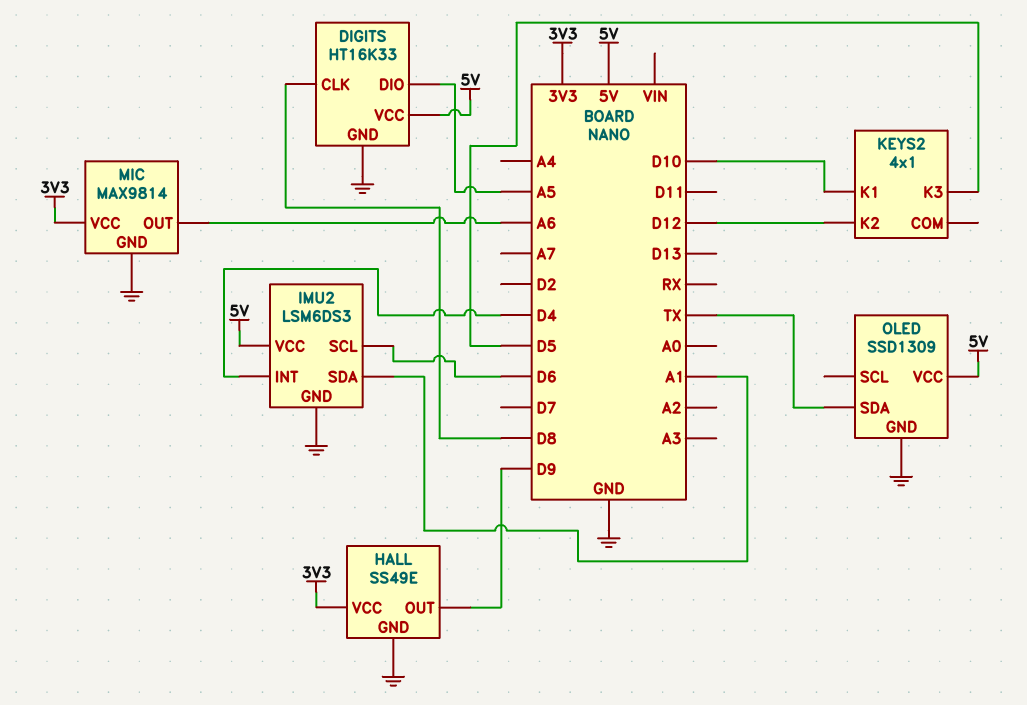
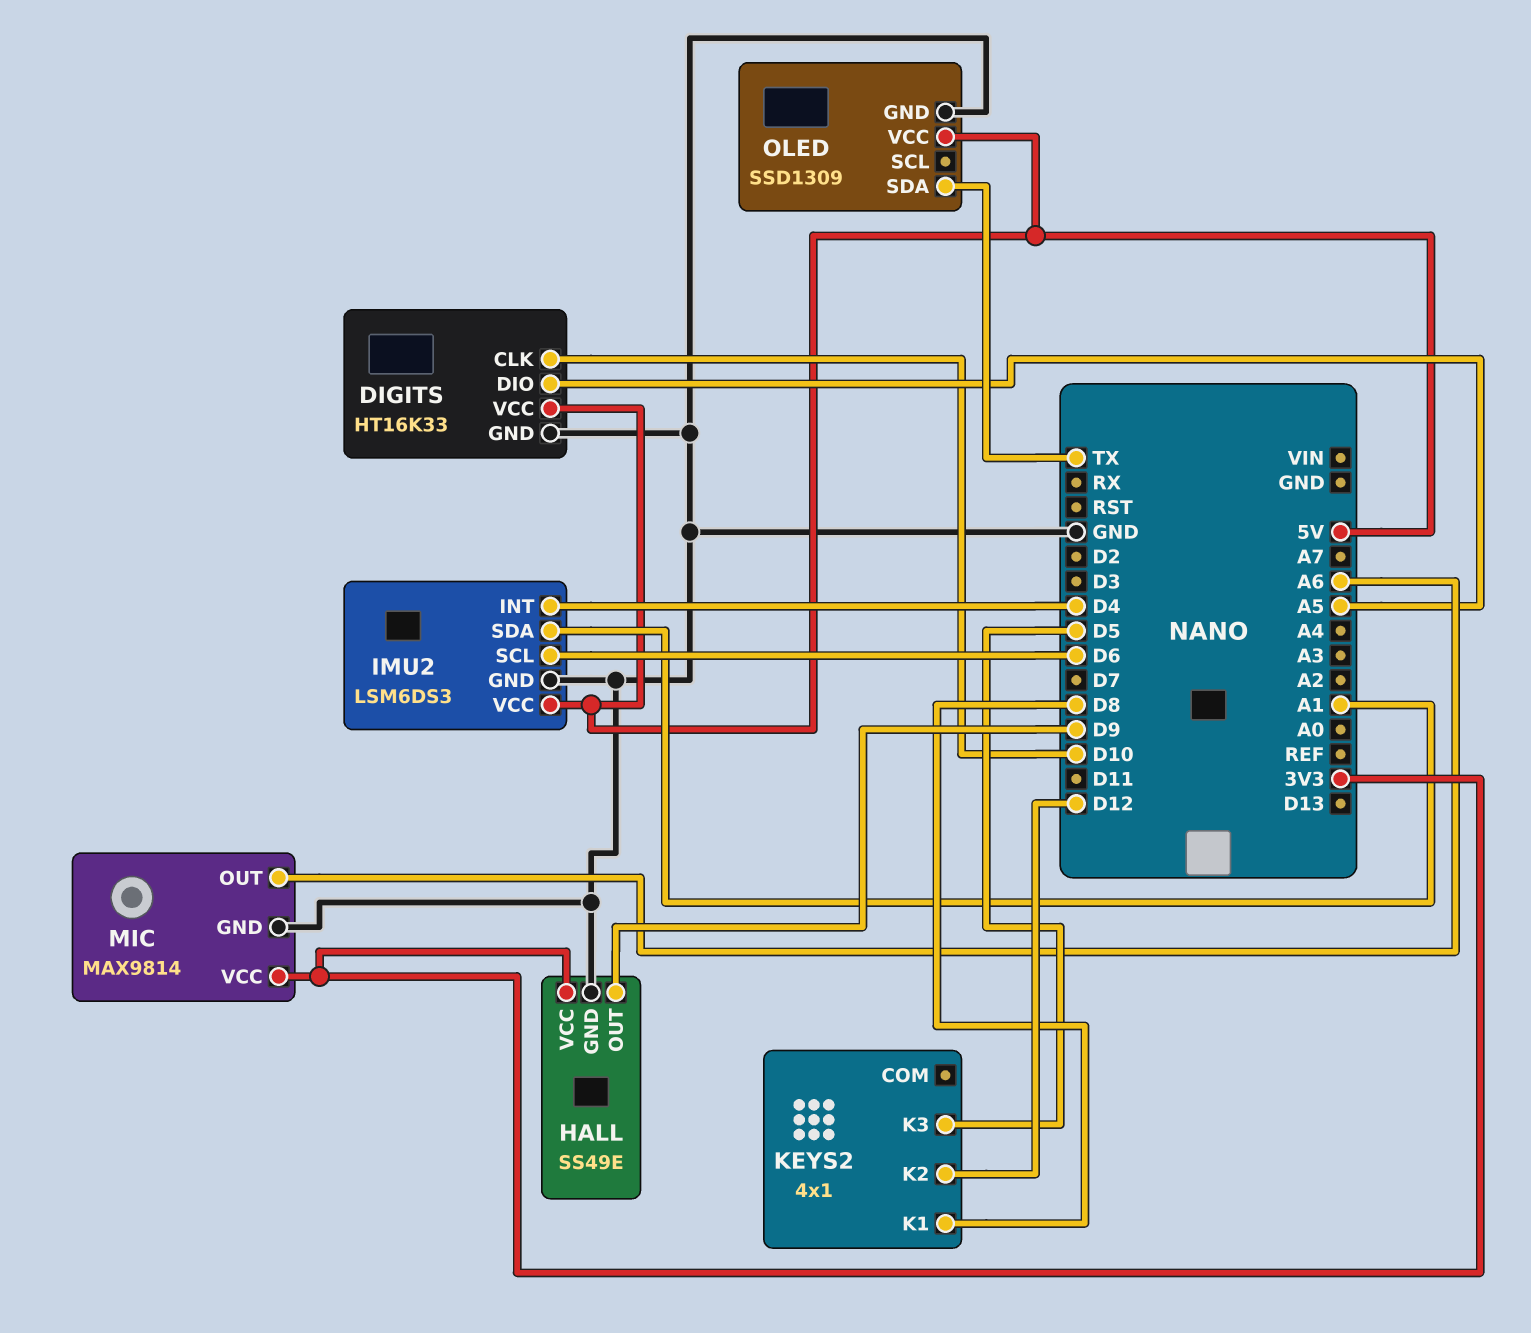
DIGITS pin CLK: D8 -> D10
KEYS2 pin K1: D10 -> D8

